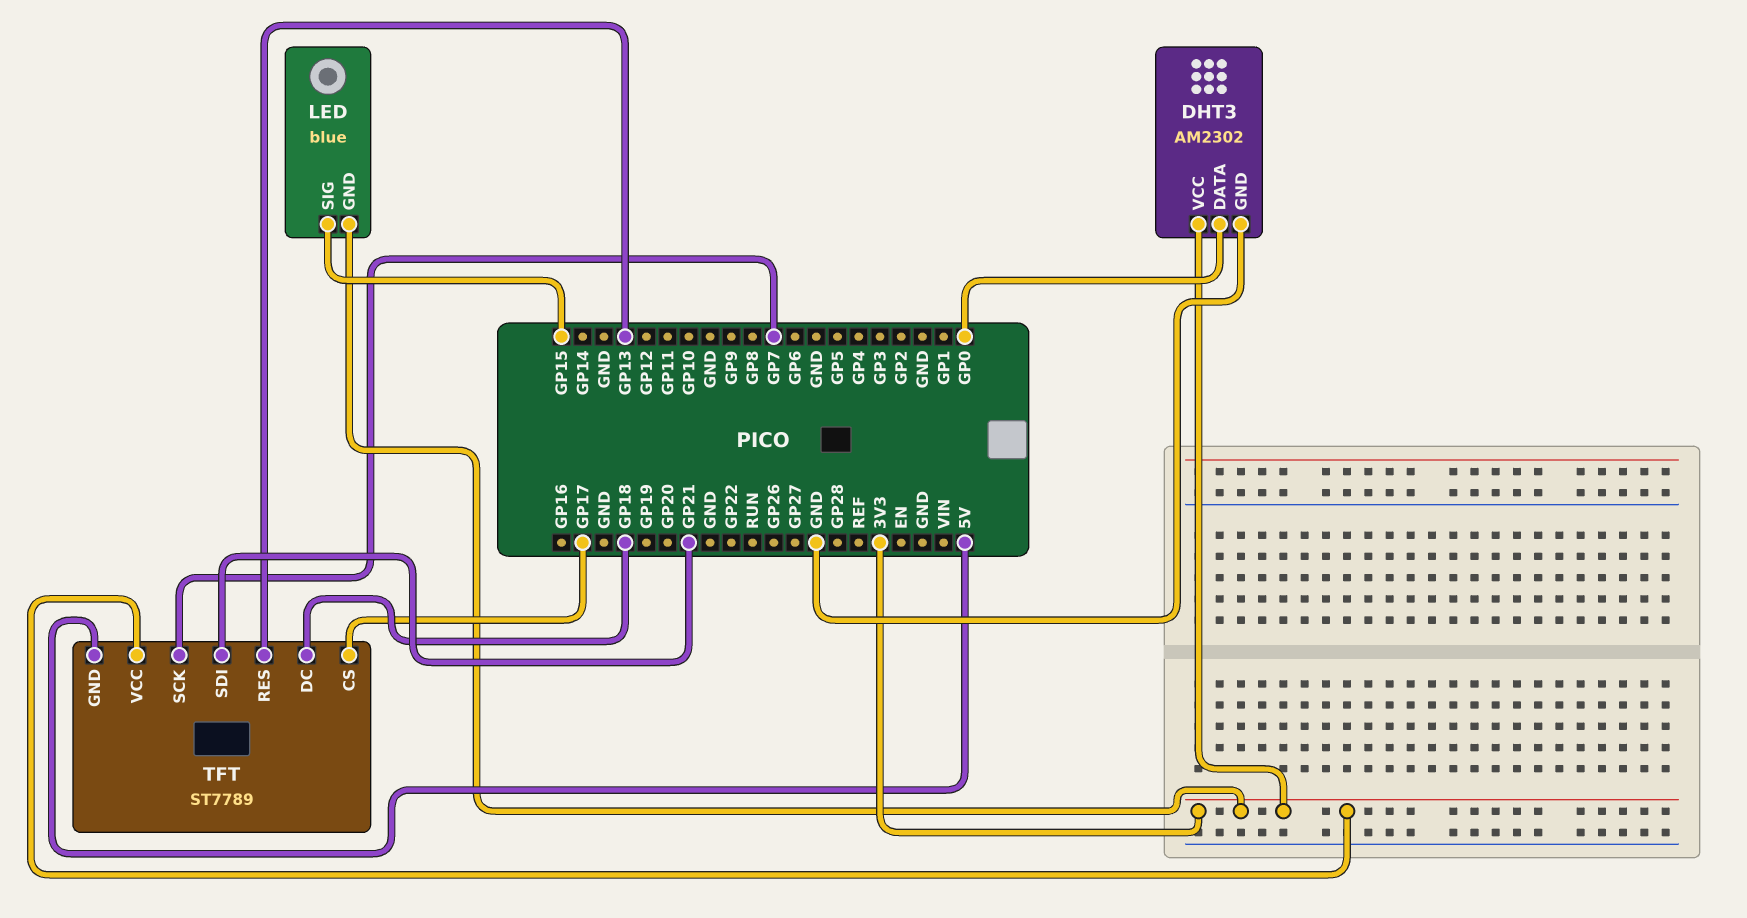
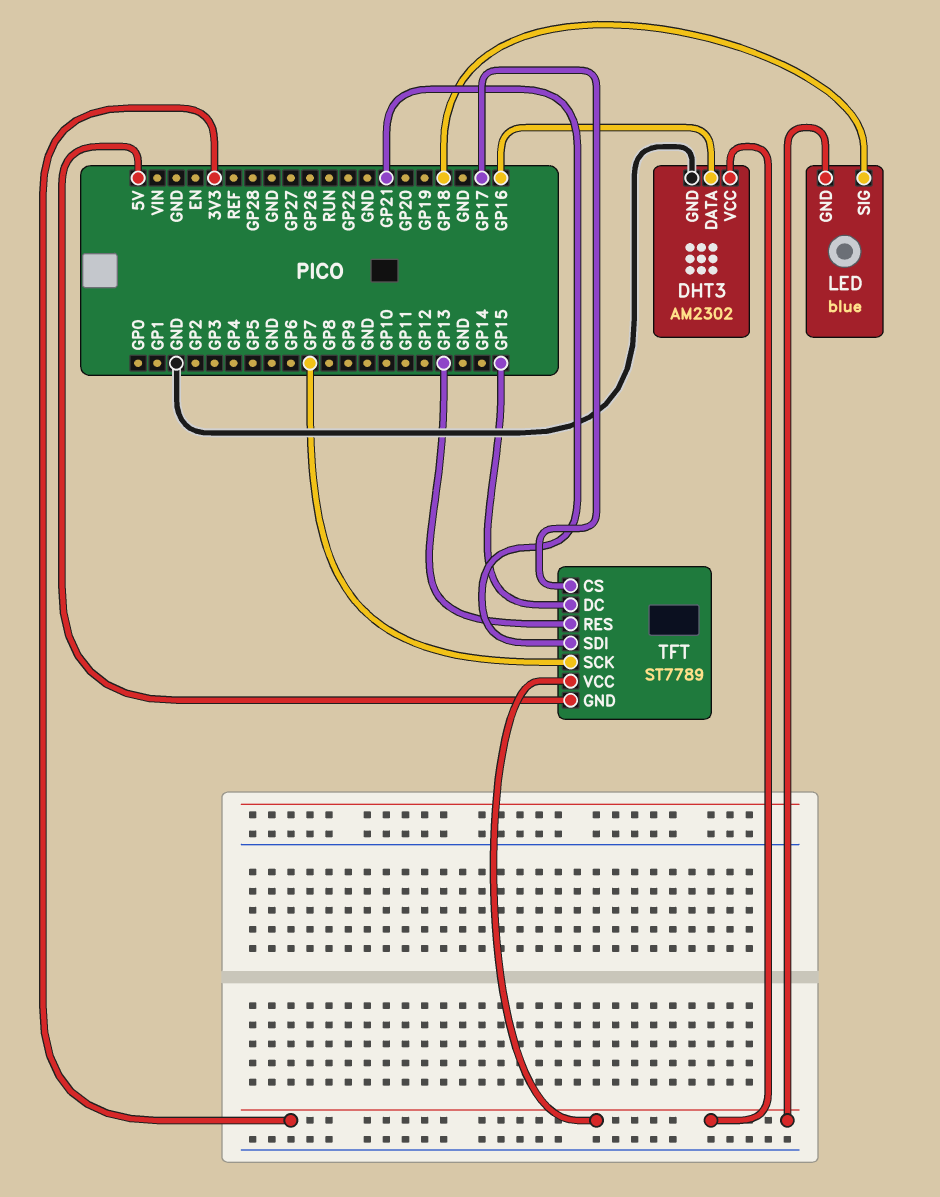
DHT3 pin DATA: GP0 -> GP16
LED pin SIG: GP15 -> GP18
TFT pin DC: GP18 -> GP15

